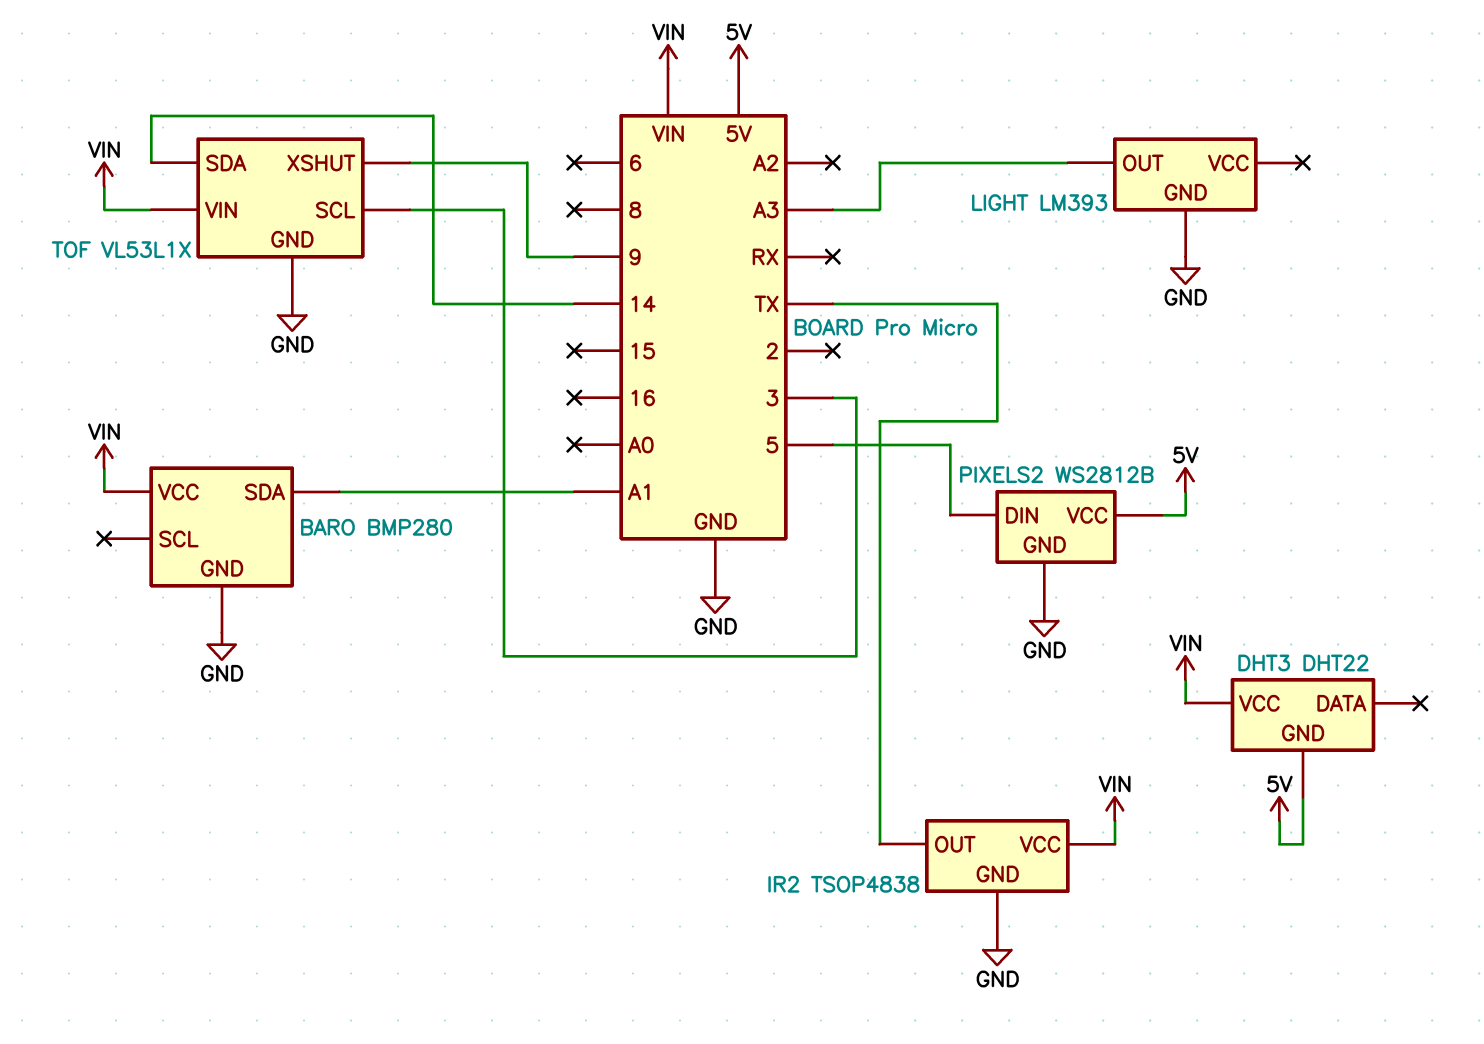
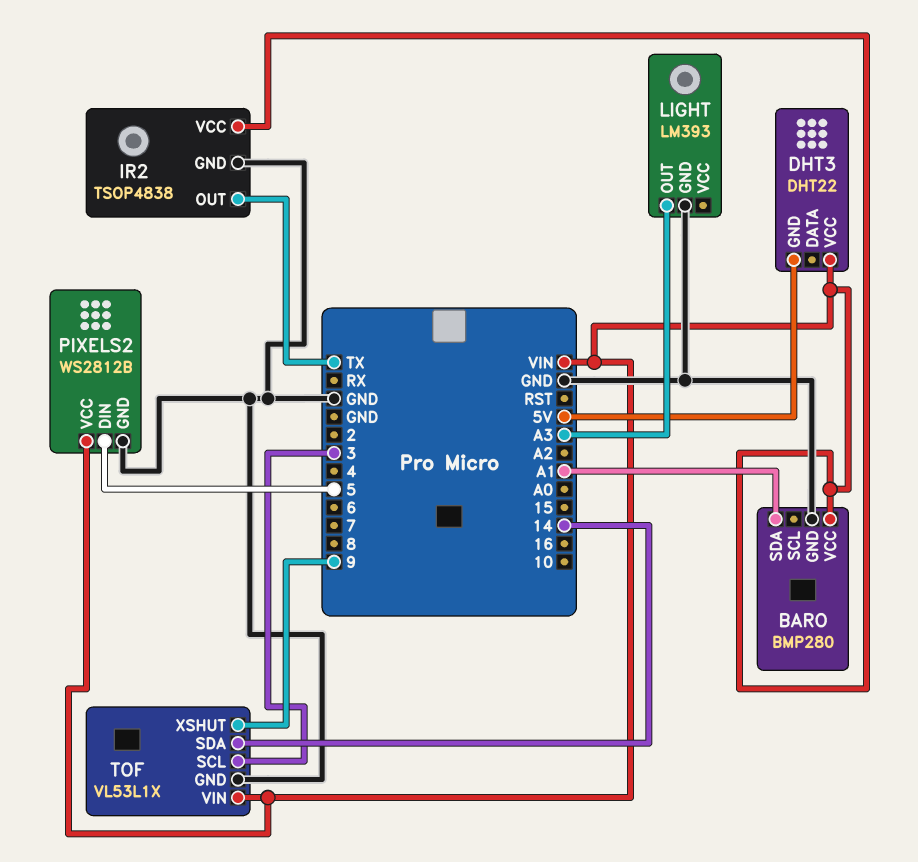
PIXELS2 pin VCC: 5V -> VIN

